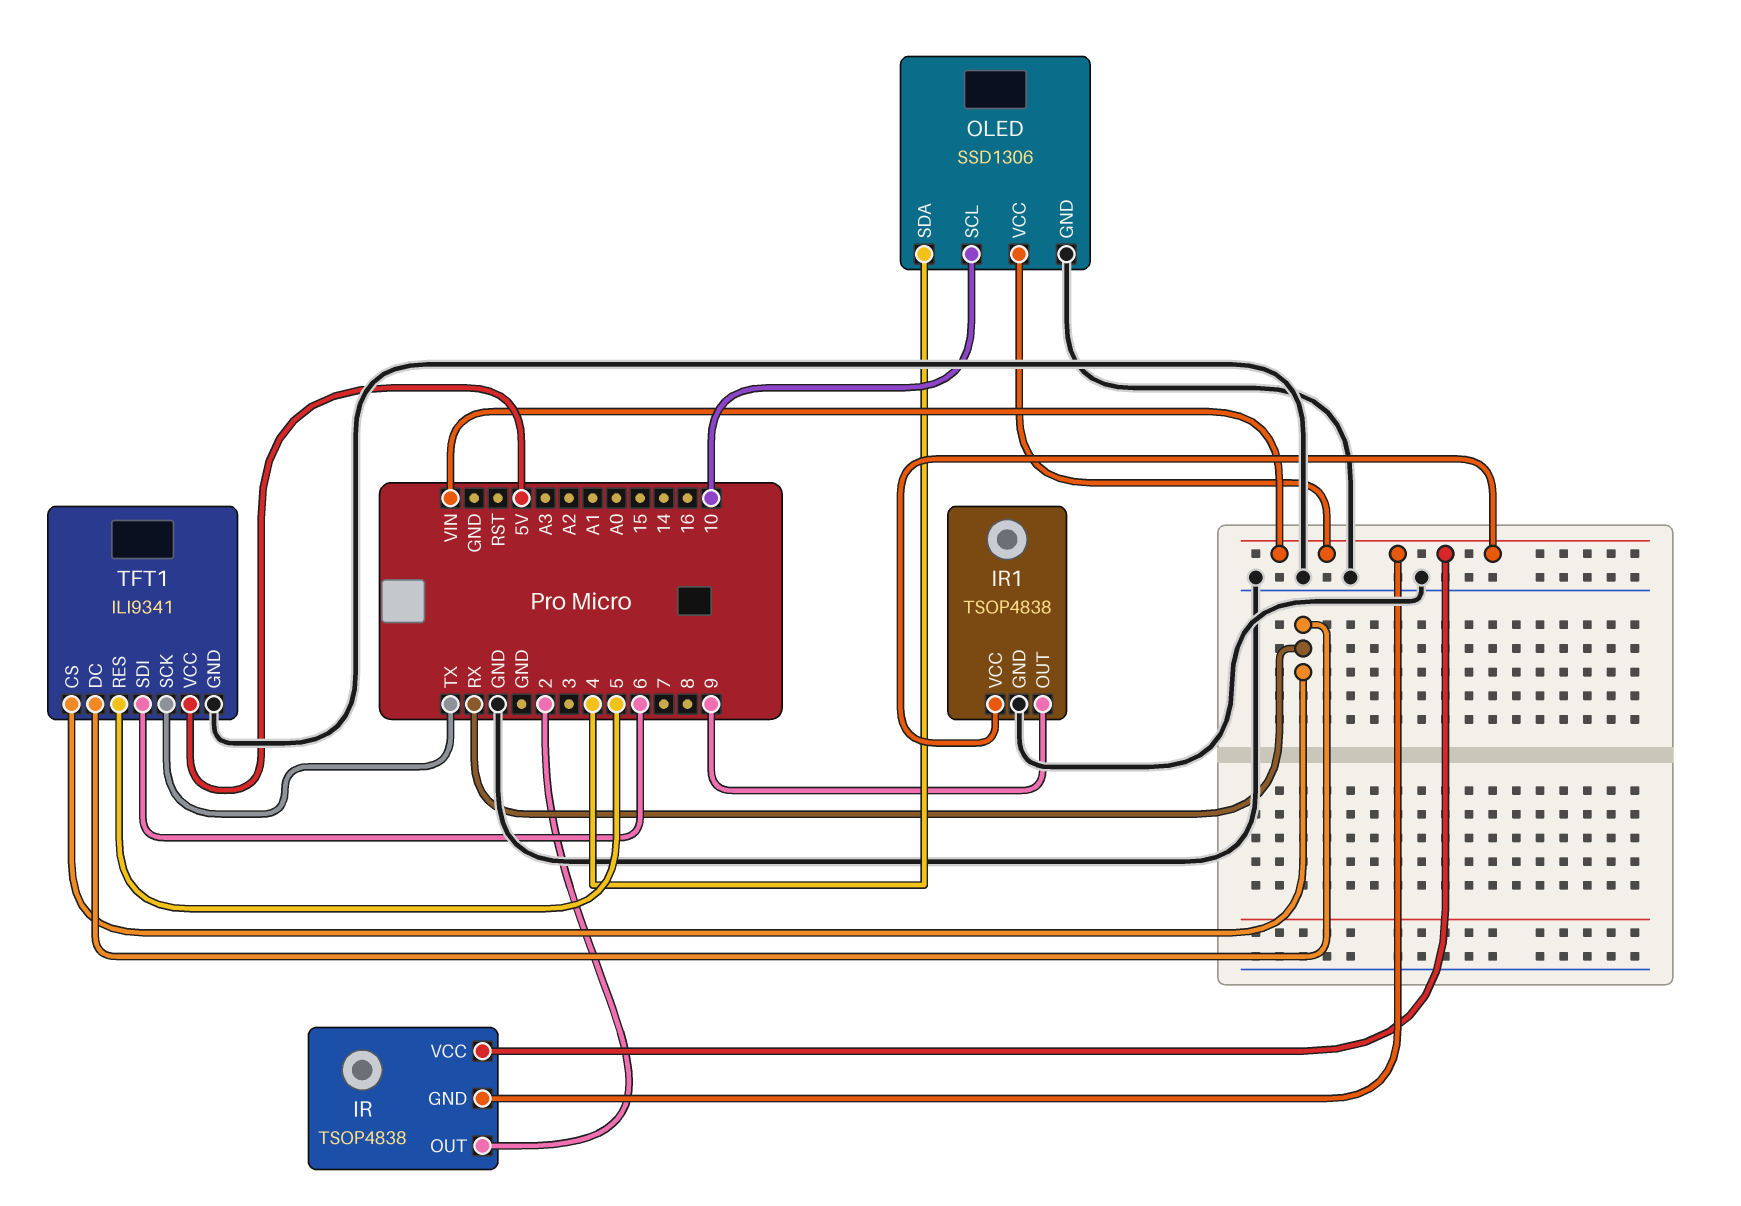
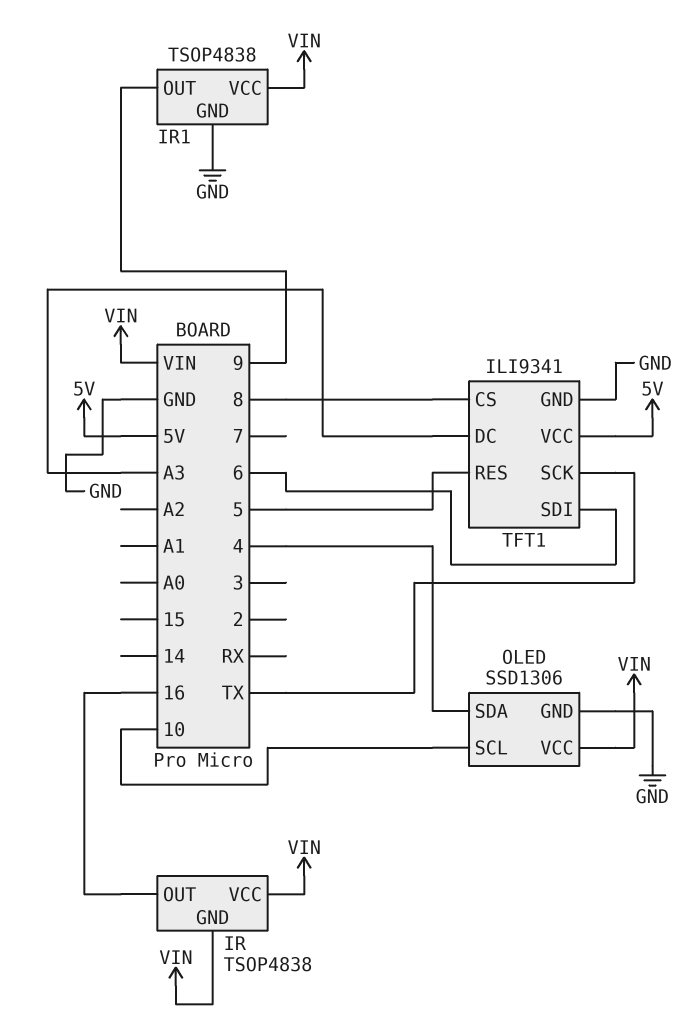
IR pin OUT: 2 -> 16
TFT1 pin CS: RX -> 8
TFT1 pin DC: RX -> A3

